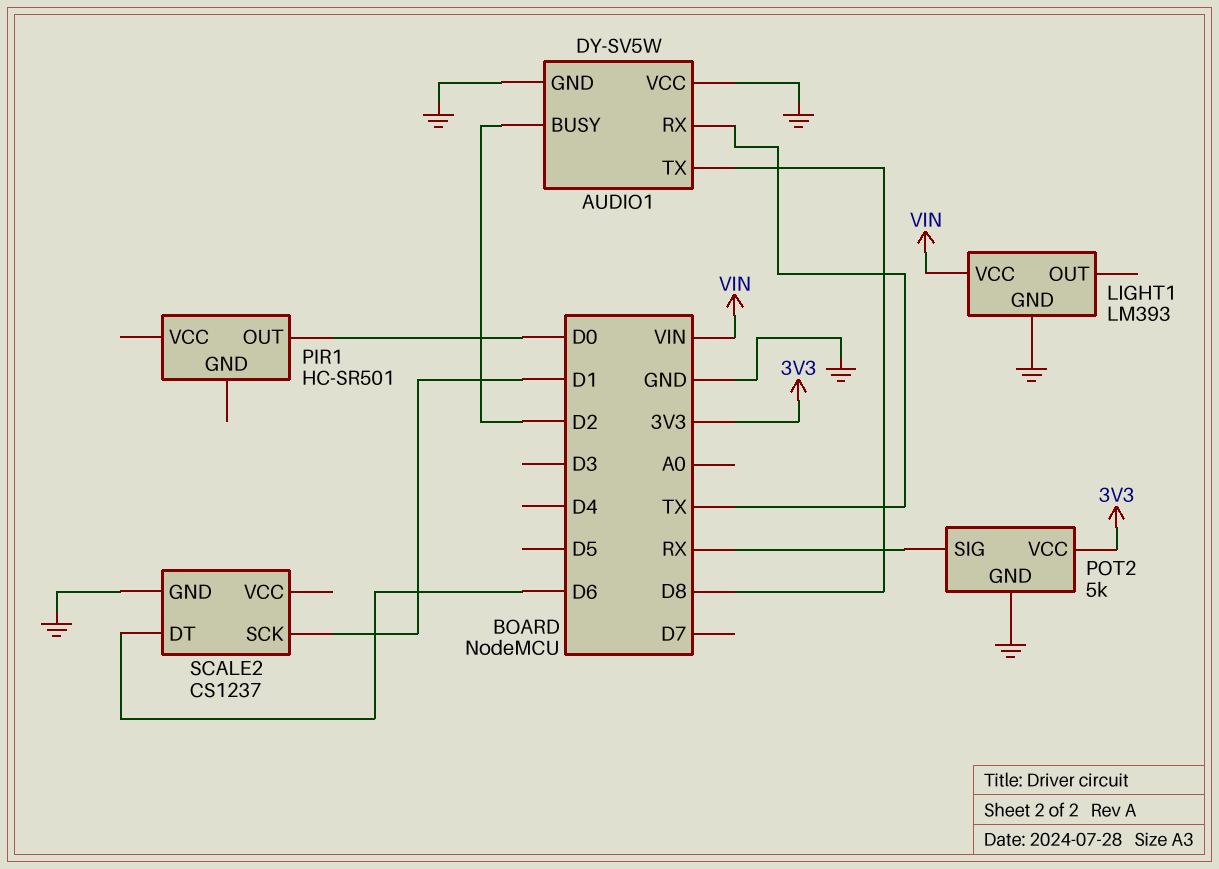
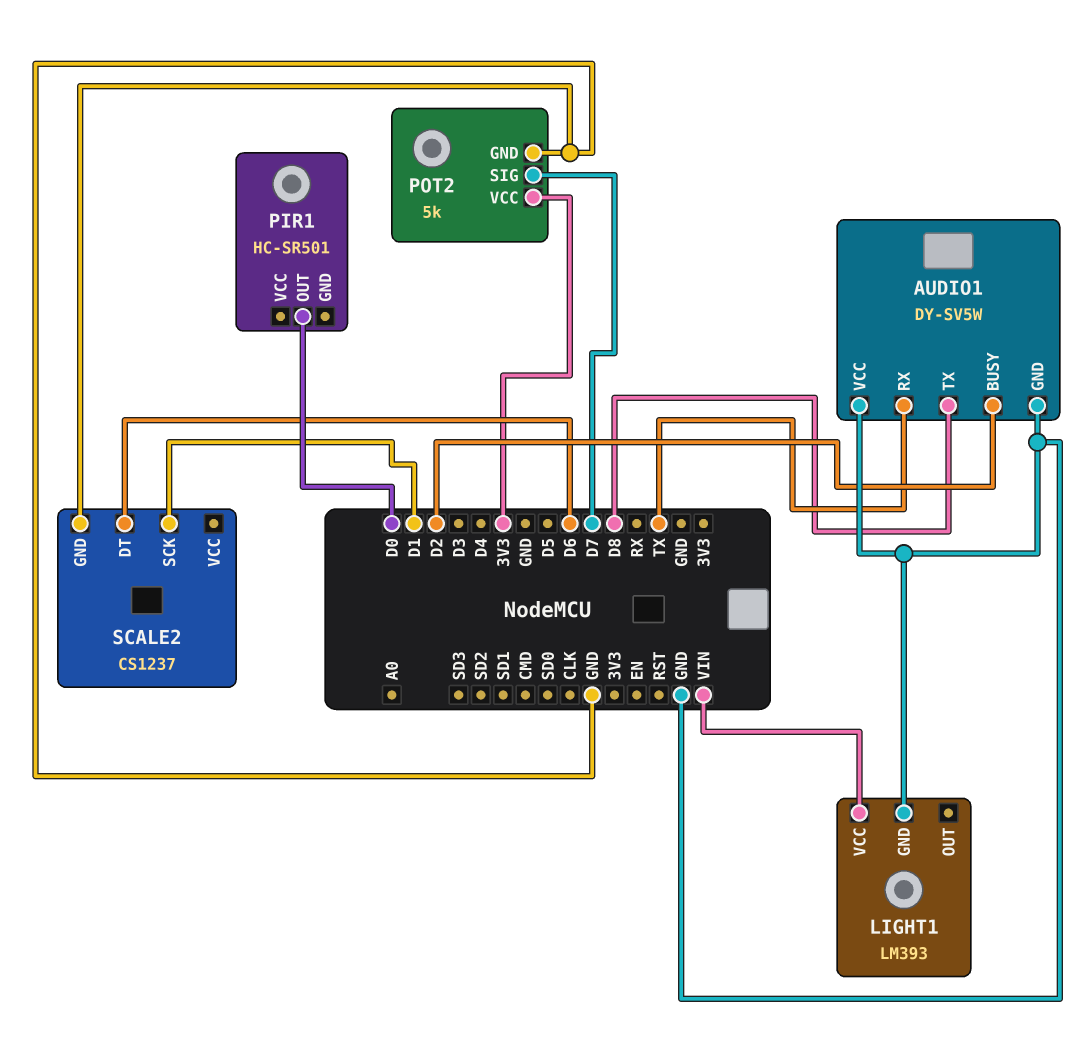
POT2 pin SIG: RX -> D7

